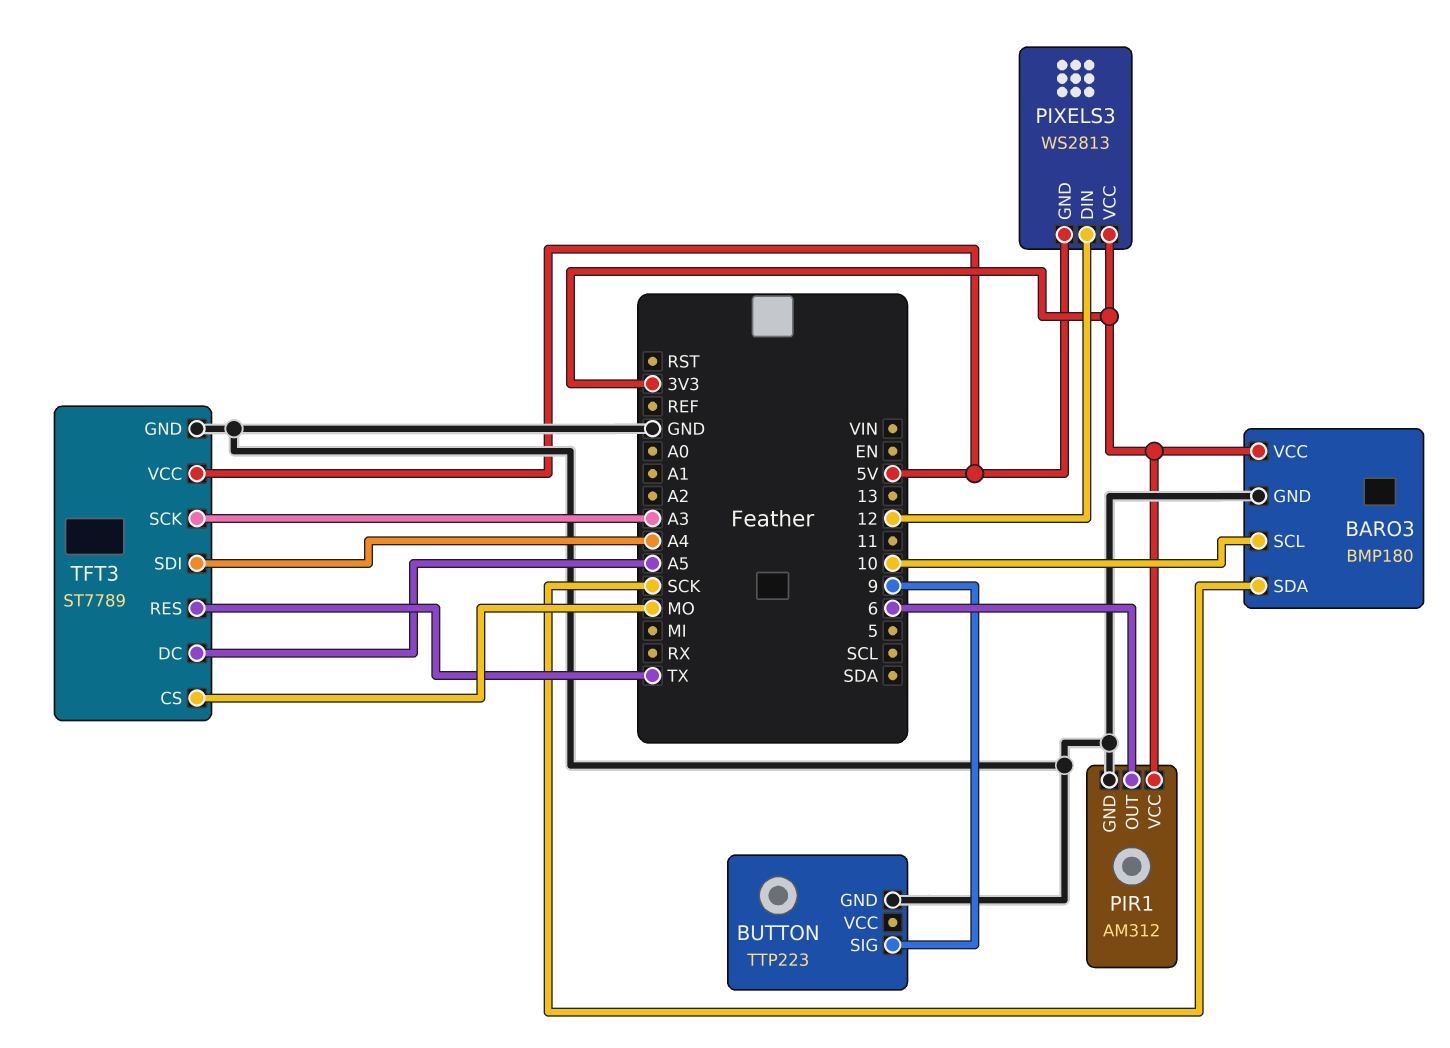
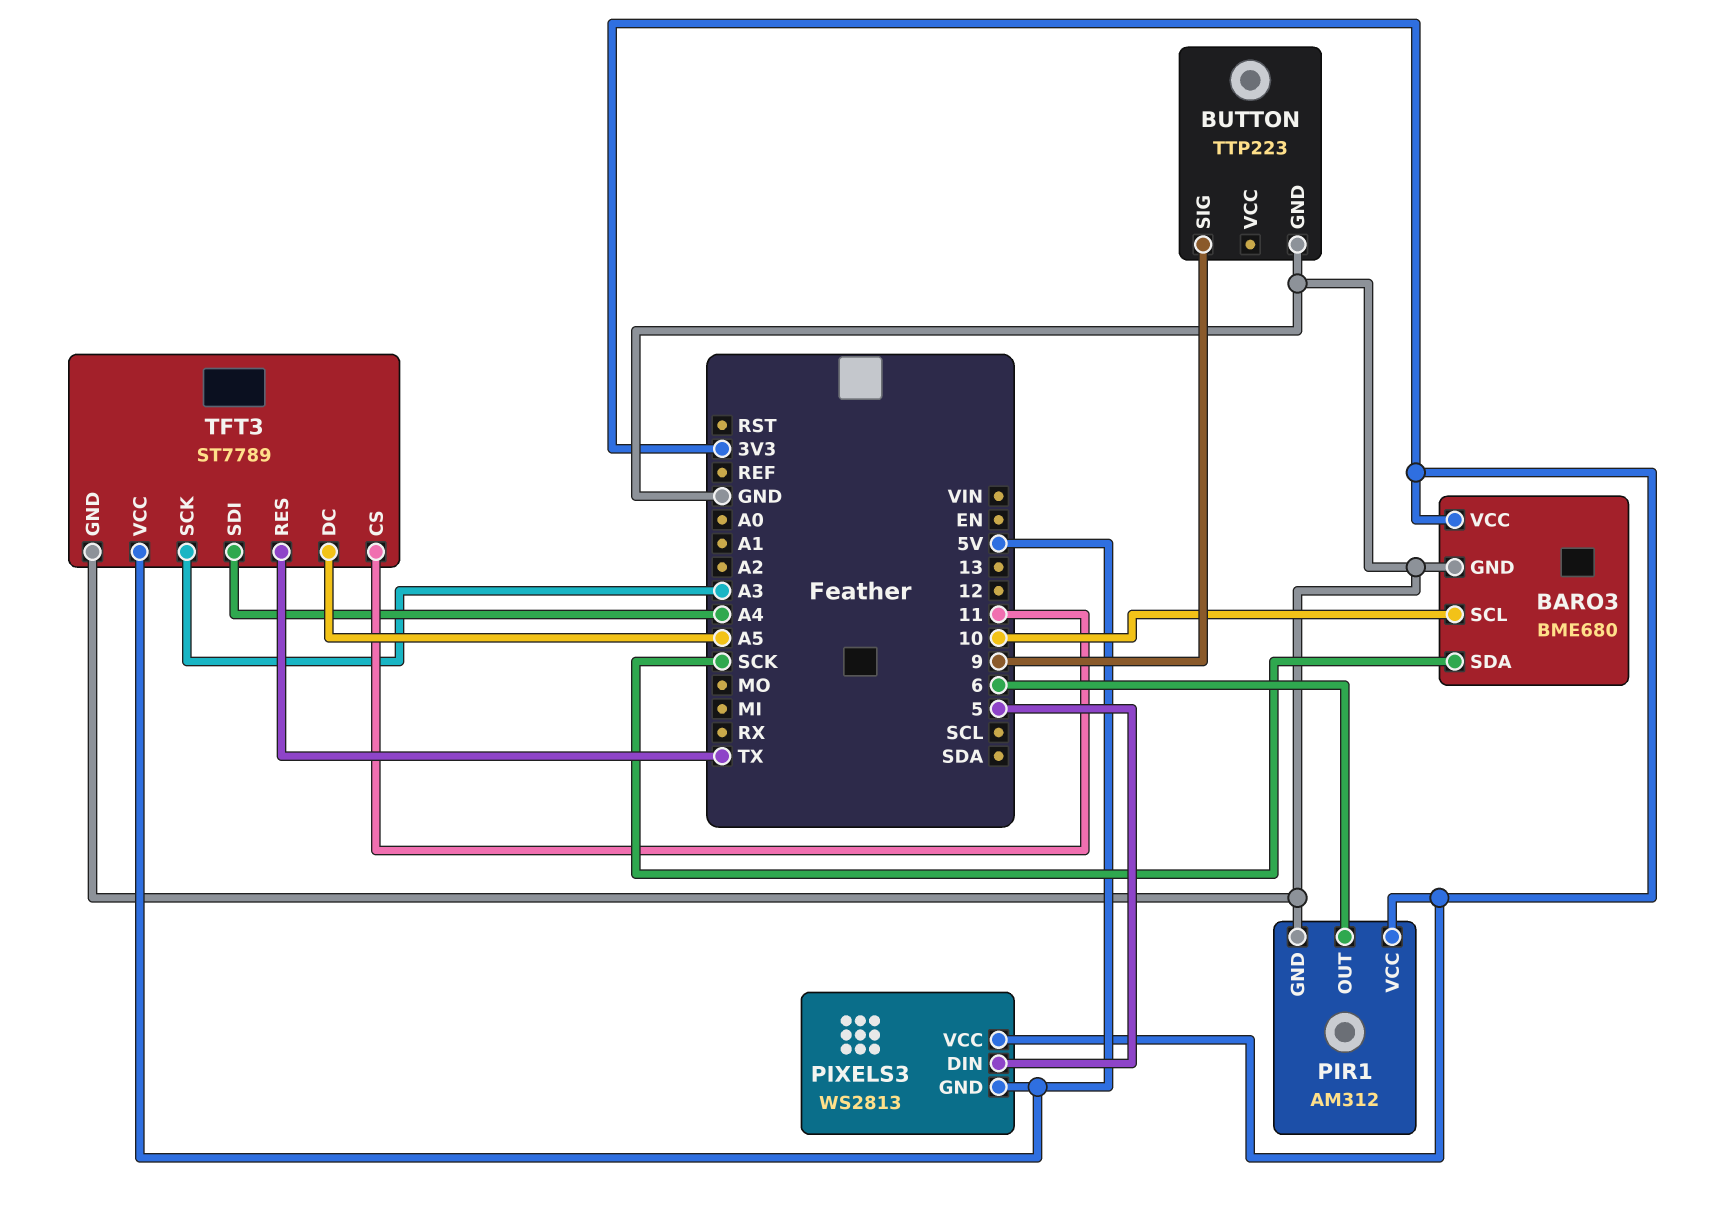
BARO3: BMP180 -> BME680
PIXELS3 pin DIN: 12 -> 5
TFT3 pin CS: MO -> 11

